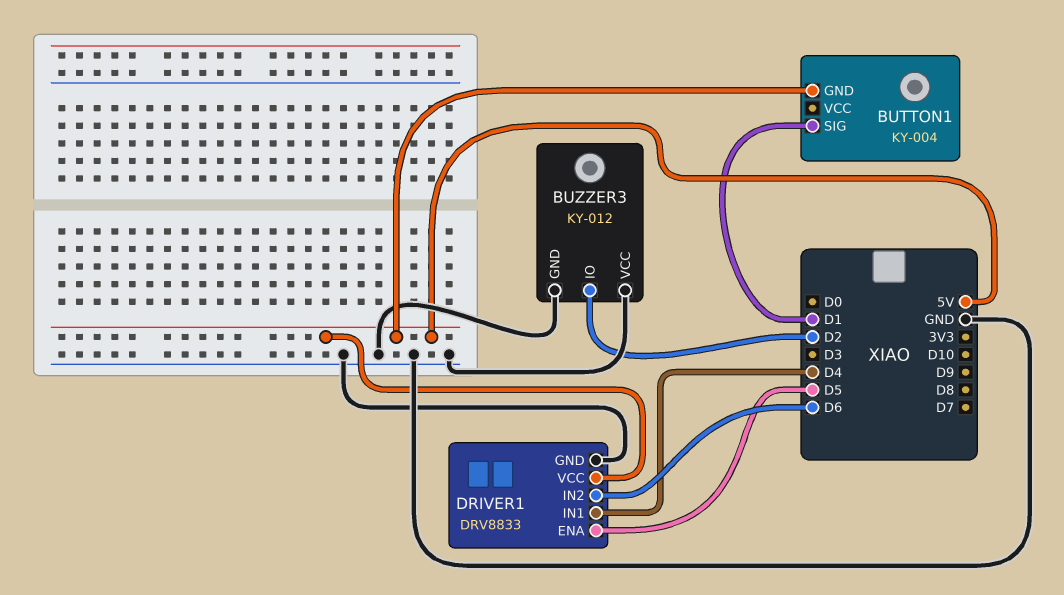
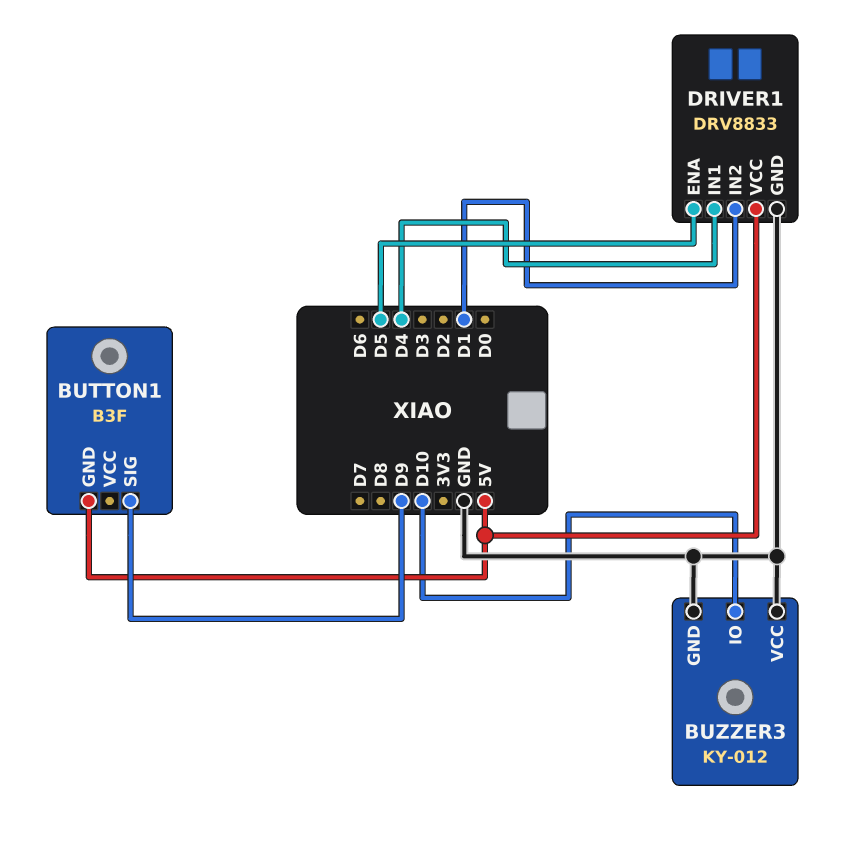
BUTTON1: KY-004 -> B3F
BUTTON1 pin SIG: D1 -> D9
BUZZER3 pin IO: D2 -> D10
DRIVER1 pin IN2: D6 -> D1

